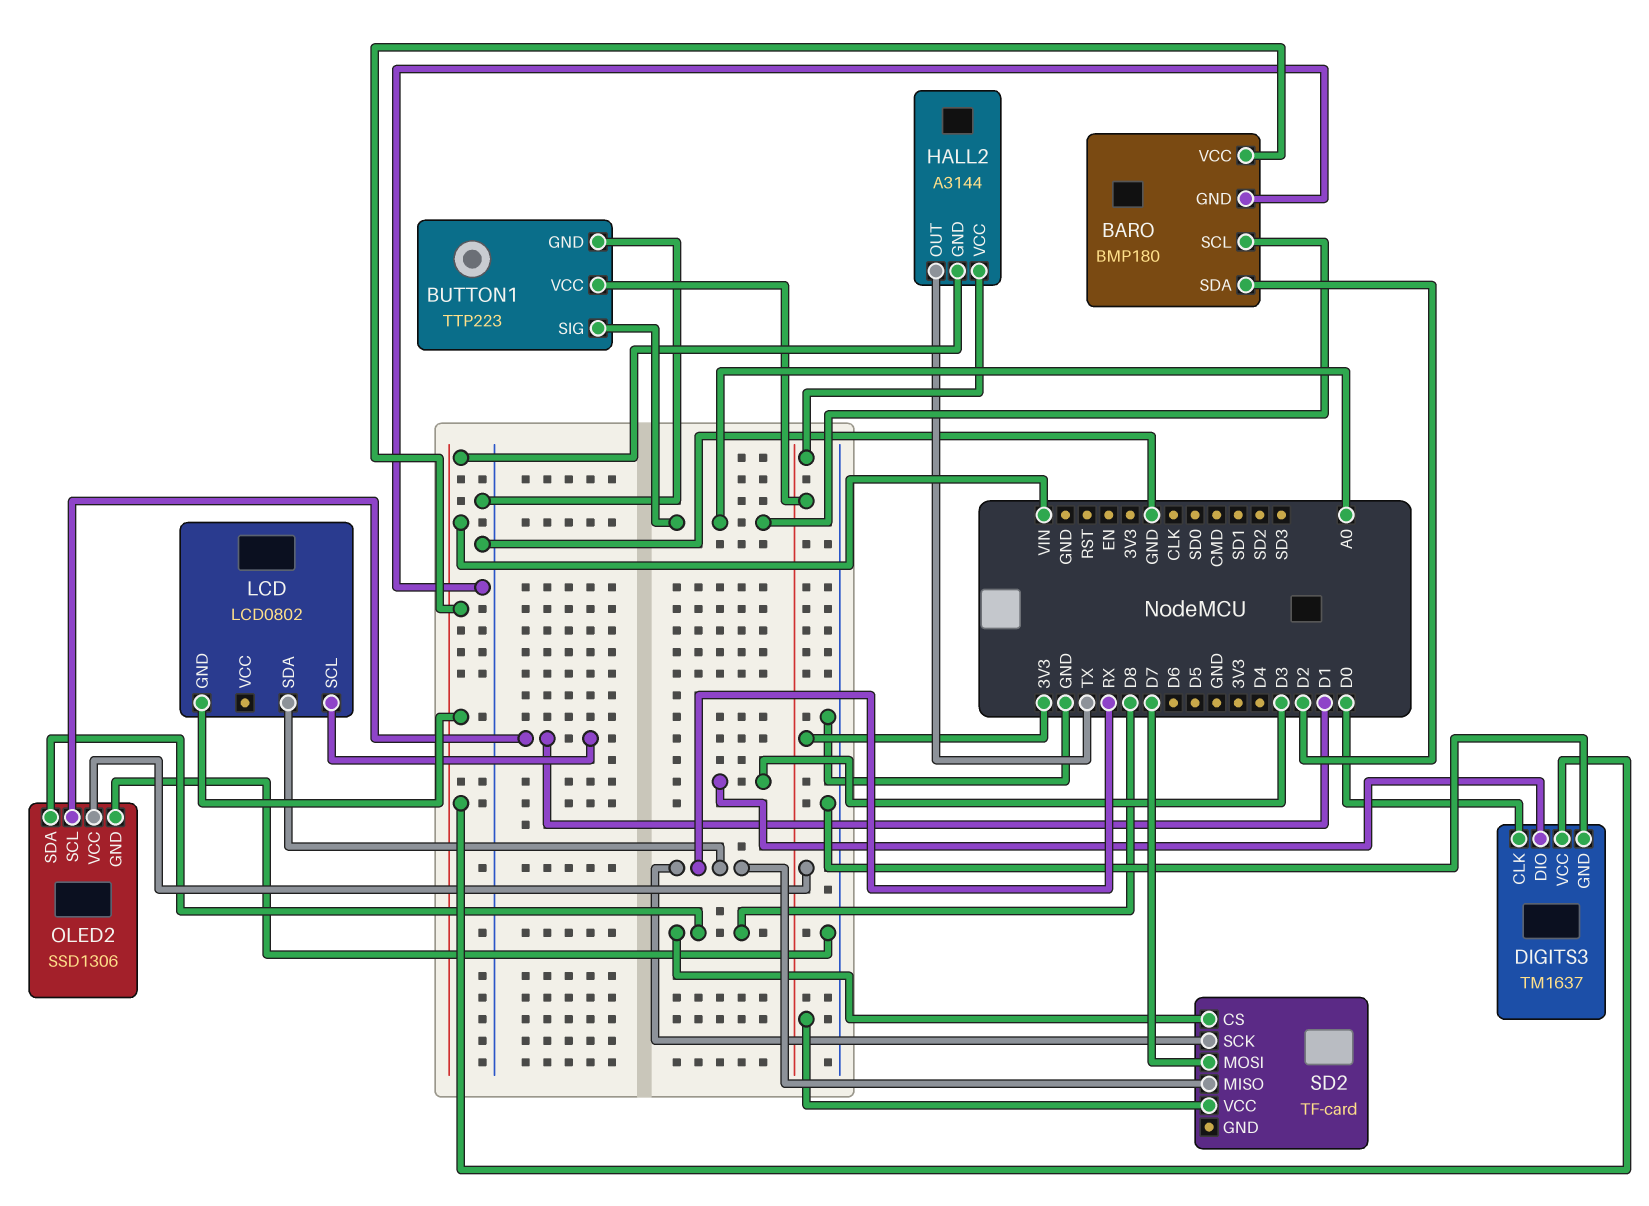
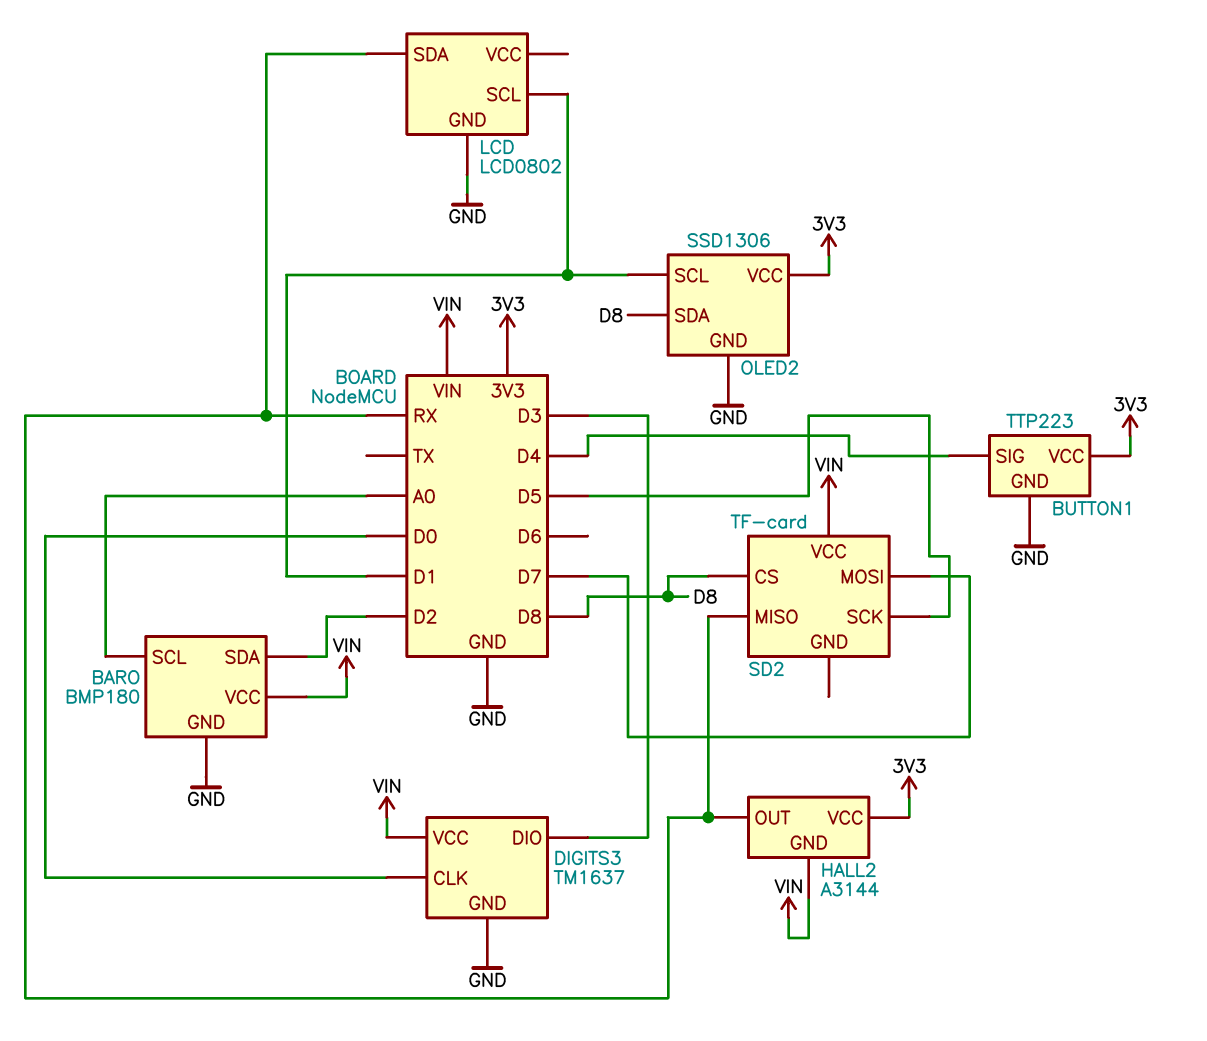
BUTTON1 pin SIG: A0 -> D4
HALL2 pin OUT: TX -> RX
LCD pin GND: VIN -> GND
SD2 pin SCK: RX -> D5
SD2 pin VCC: 3V3 -> VIN

